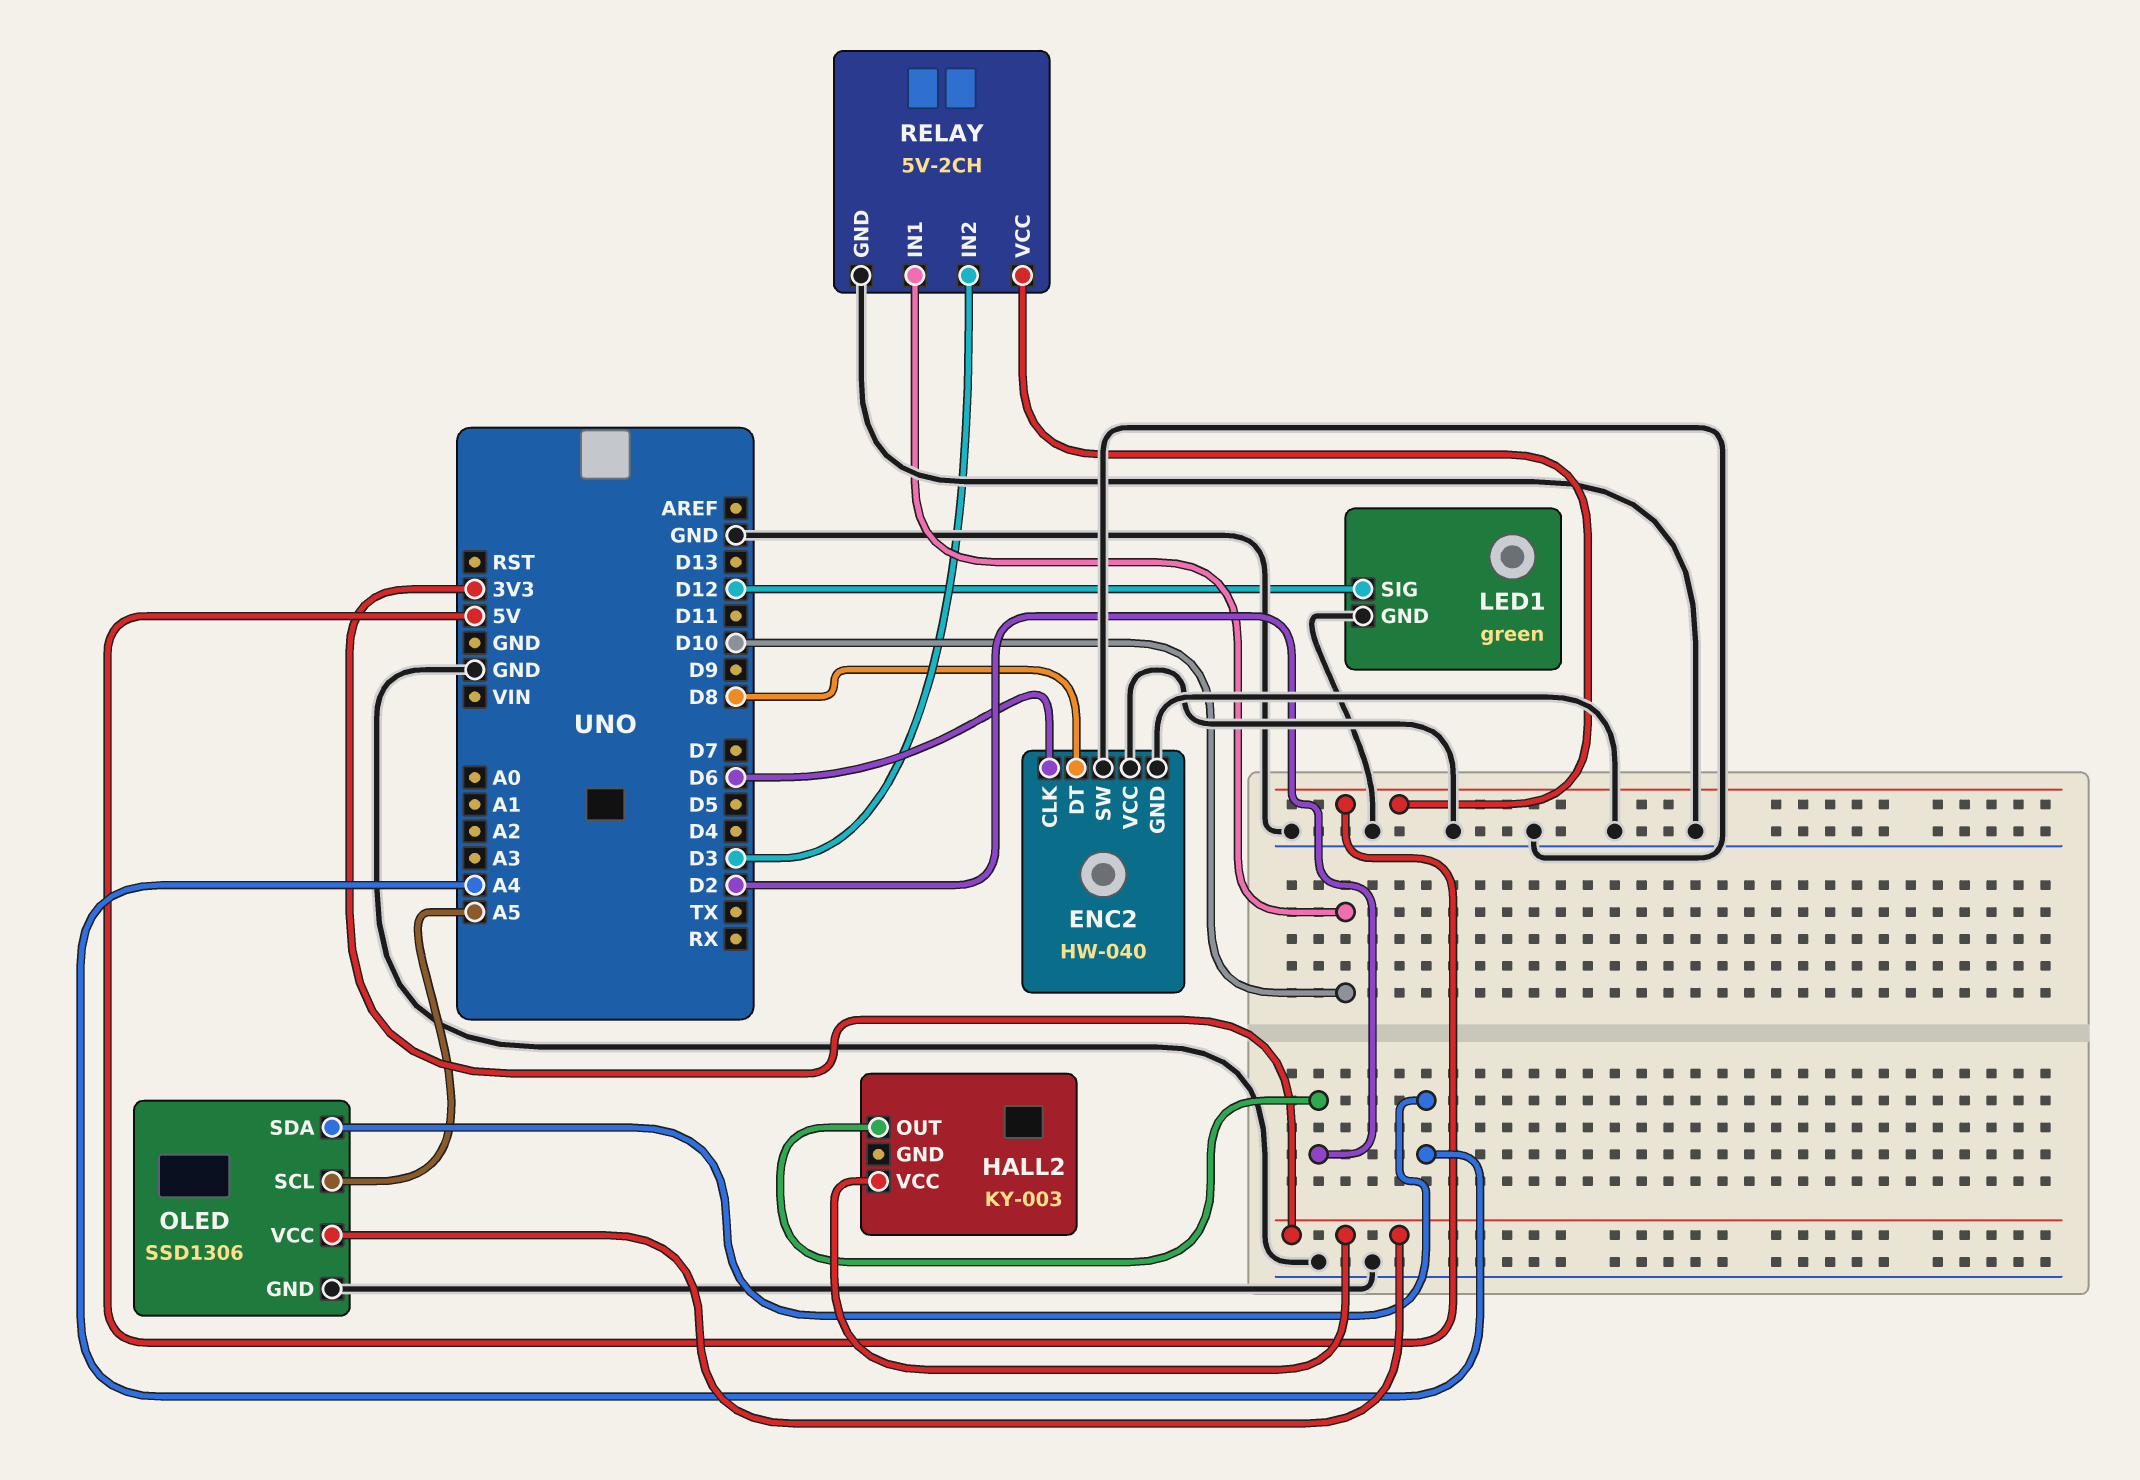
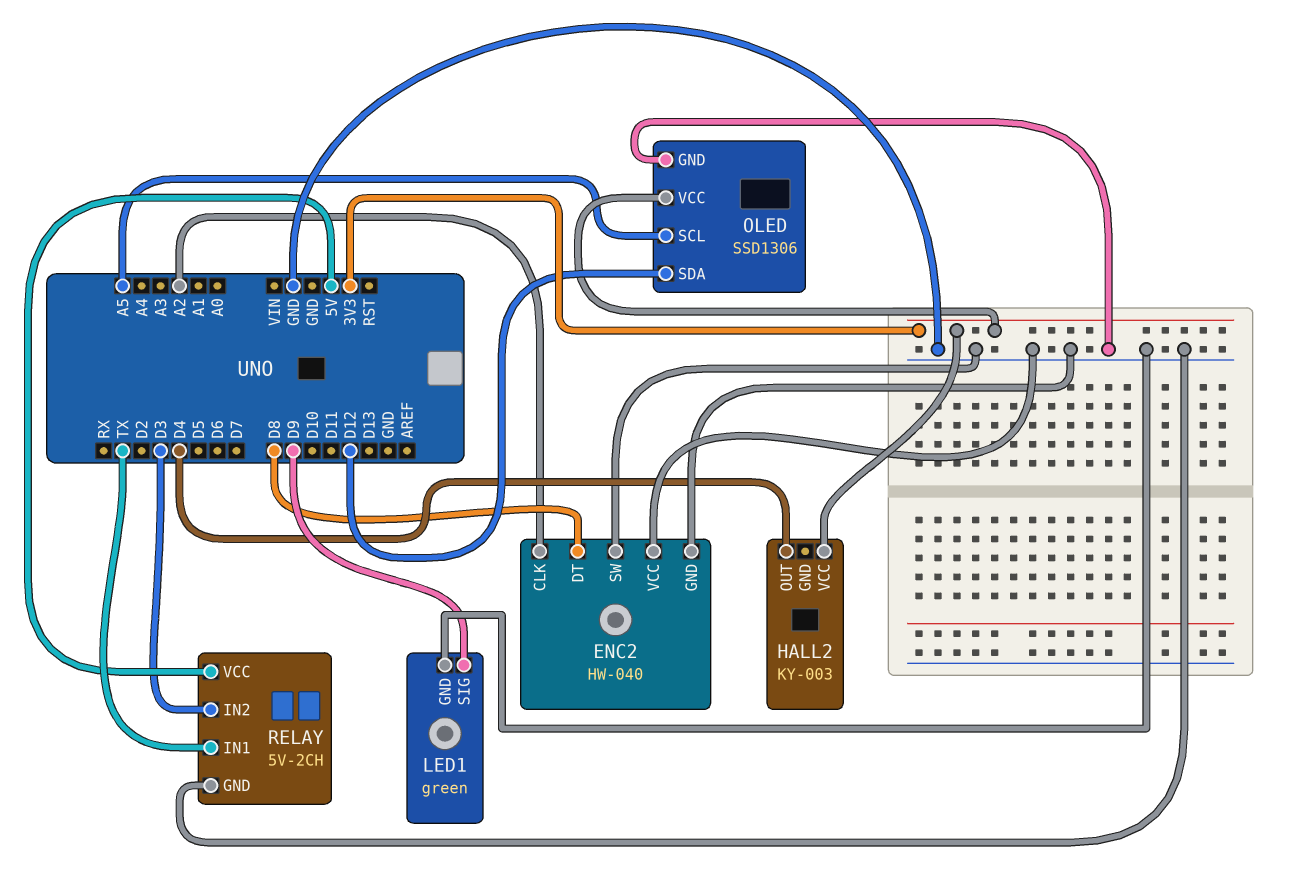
ENC2 pin CLK: D6 -> A2
HALL2 pin OUT: D2 -> D4
LED1 pin SIG: D12 -> D9
OLED pin SDA: A4 -> D12
RELAY pin IN1: D10 -> TX

